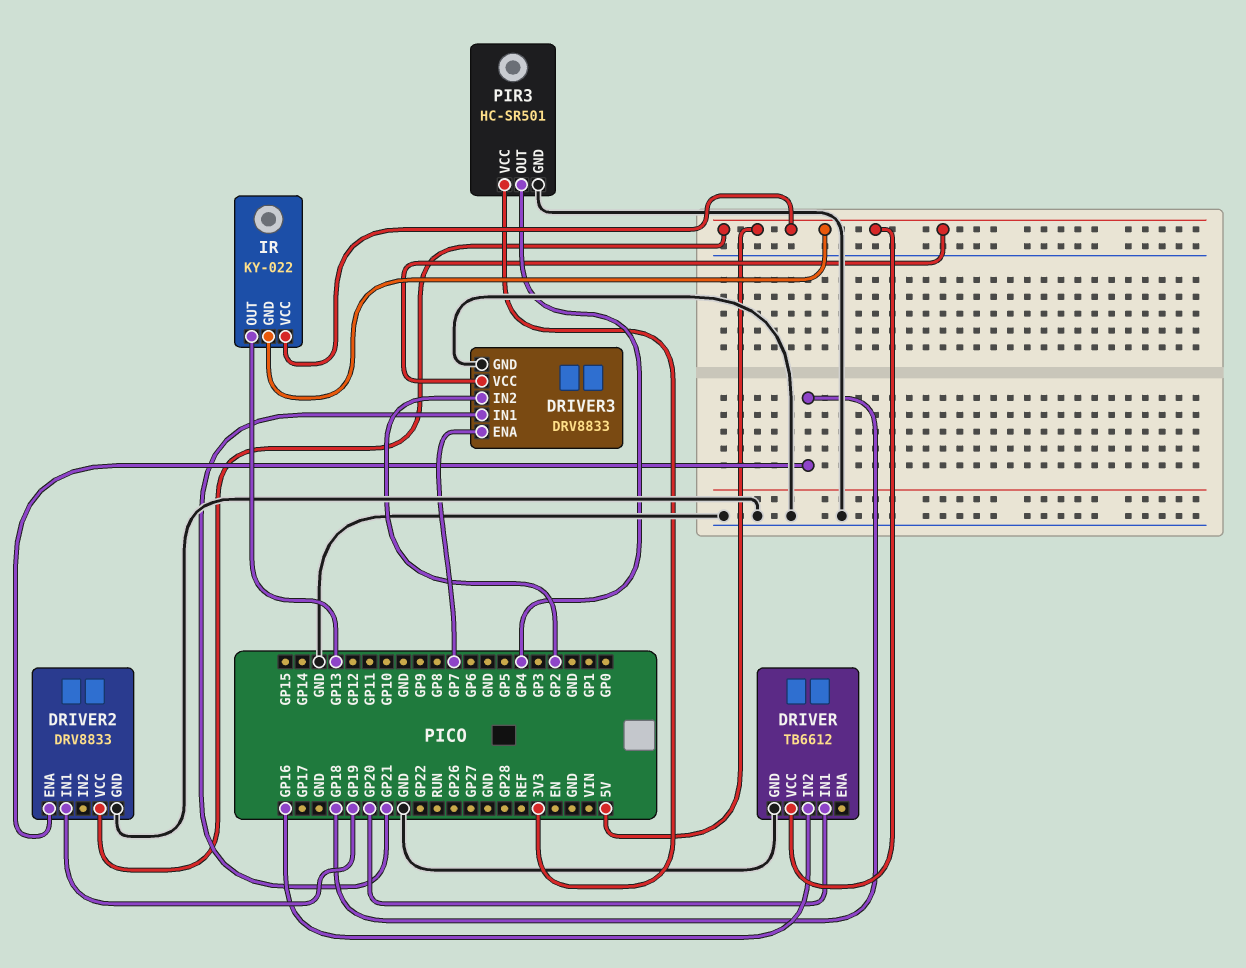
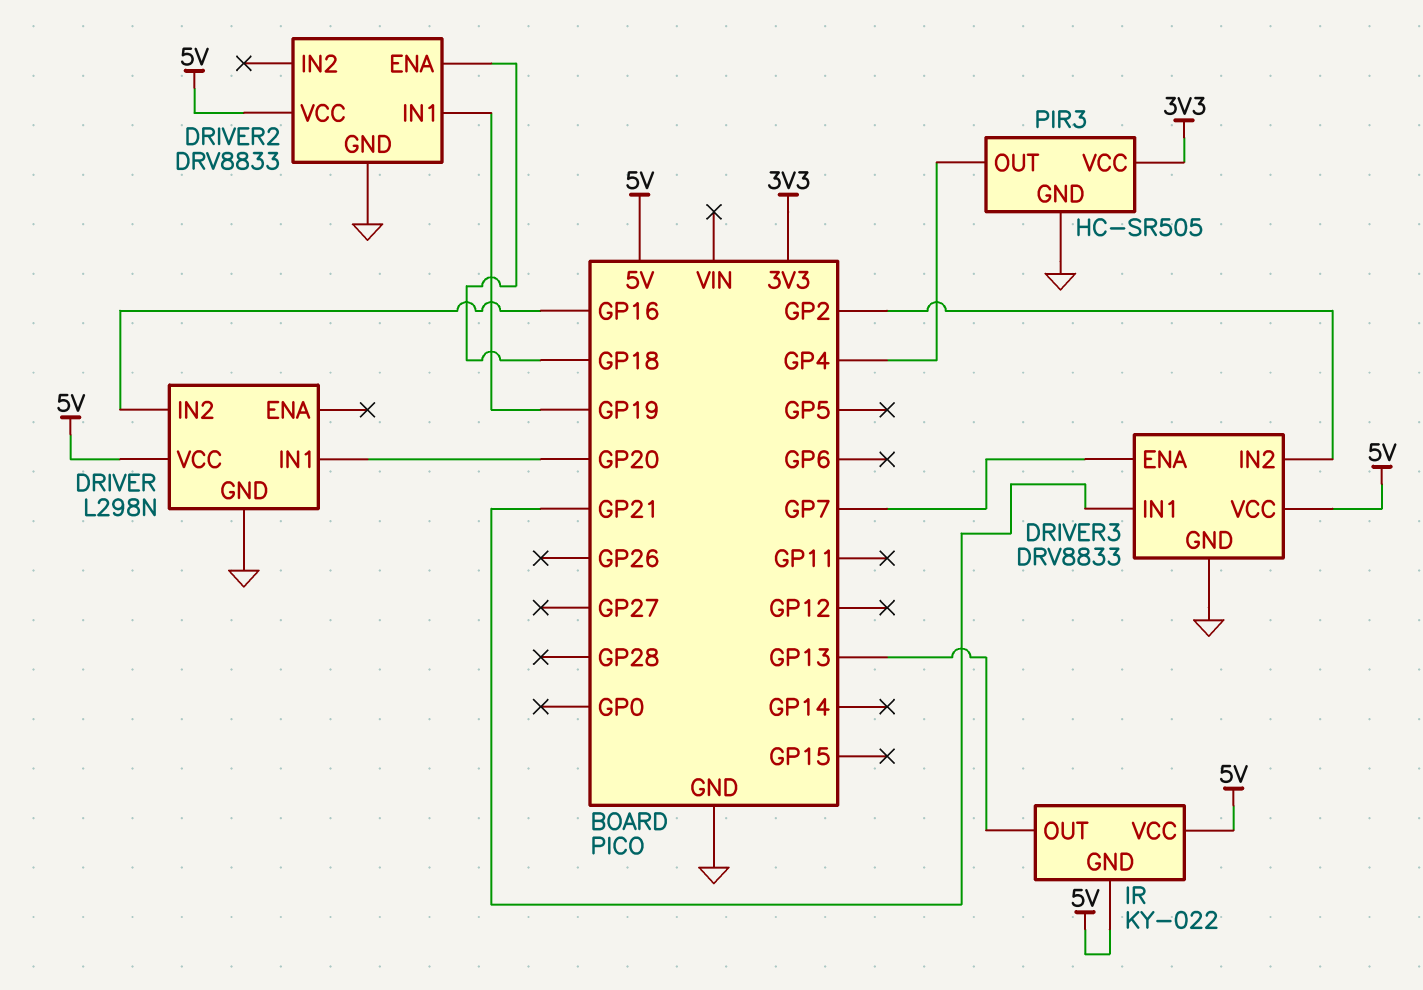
DRIVER: TB6612 -> L298N
PIR3: HC-SR501 -> HC-SR505

